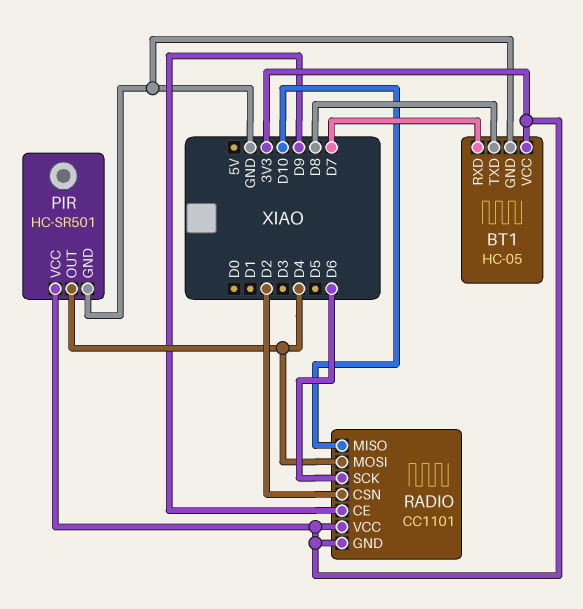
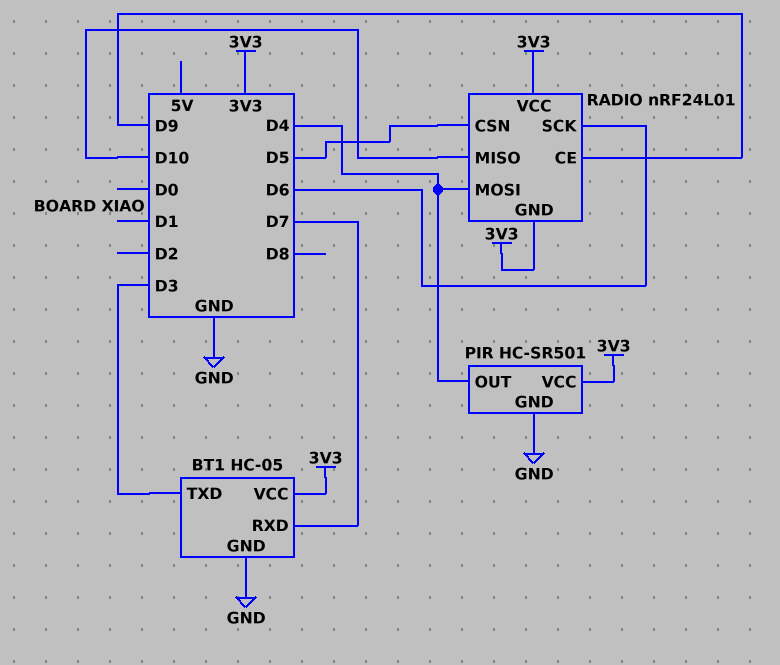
BT1 pin TXD: D8 -> D3
RADIO: CC1101 -> nRF24L01
RADIO pin CSN: D2 -> D5

